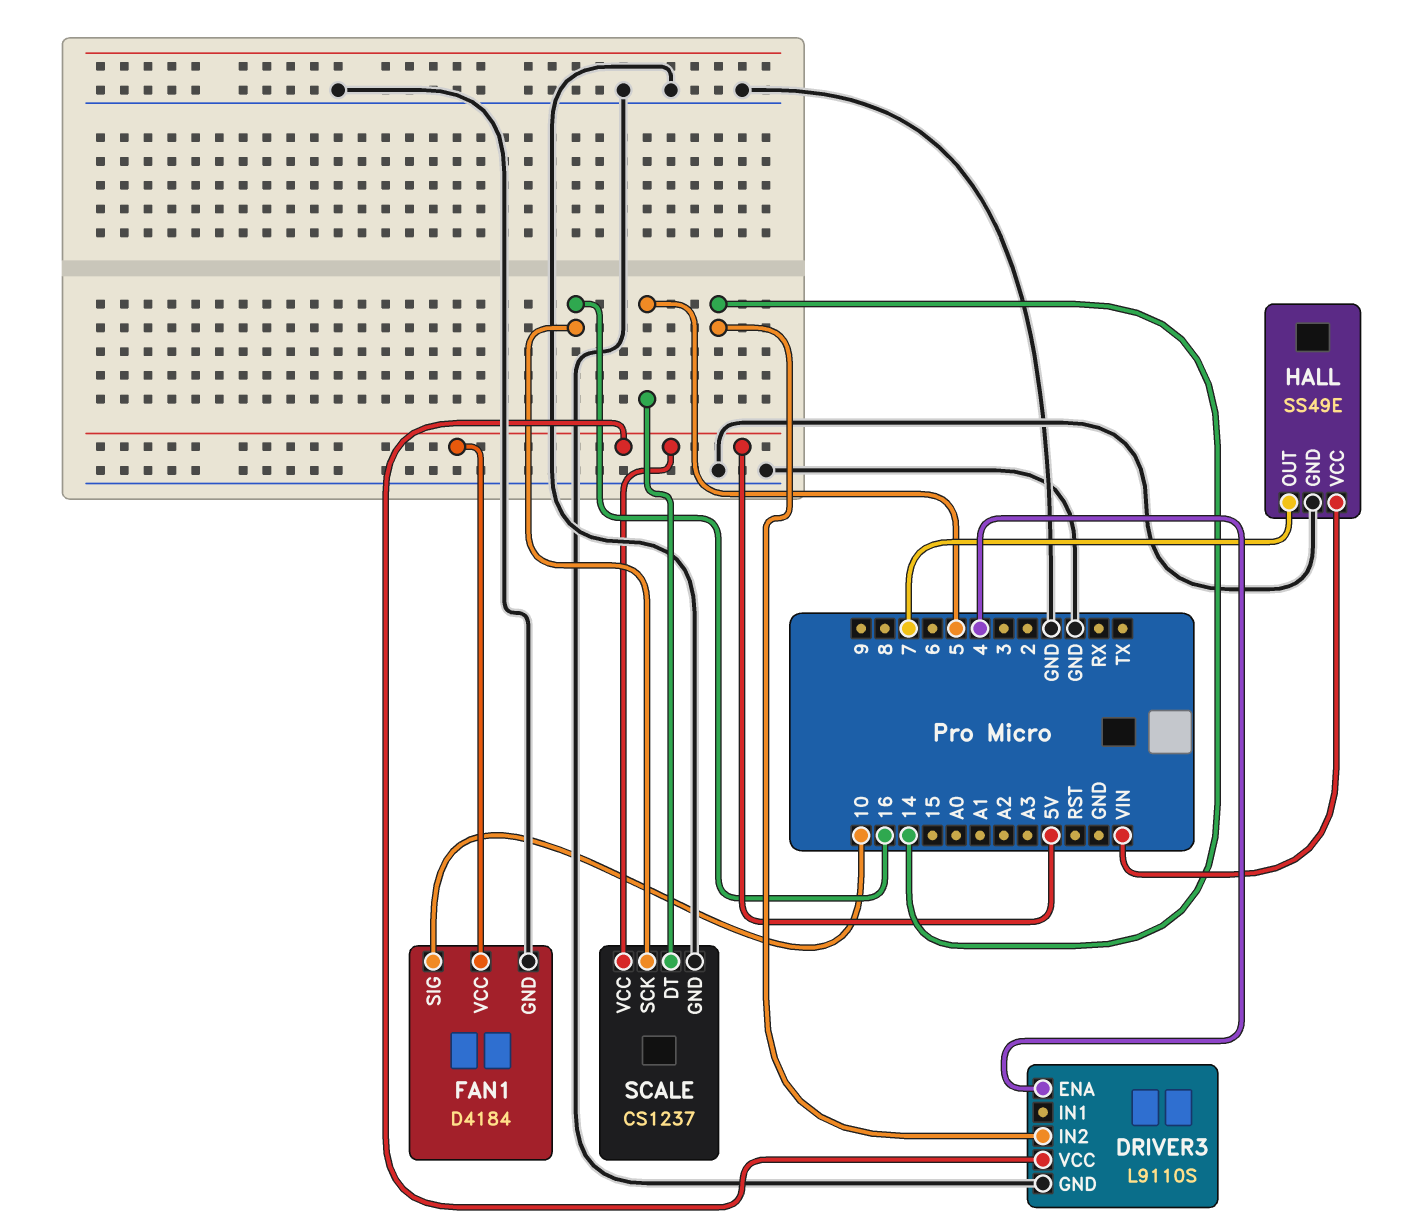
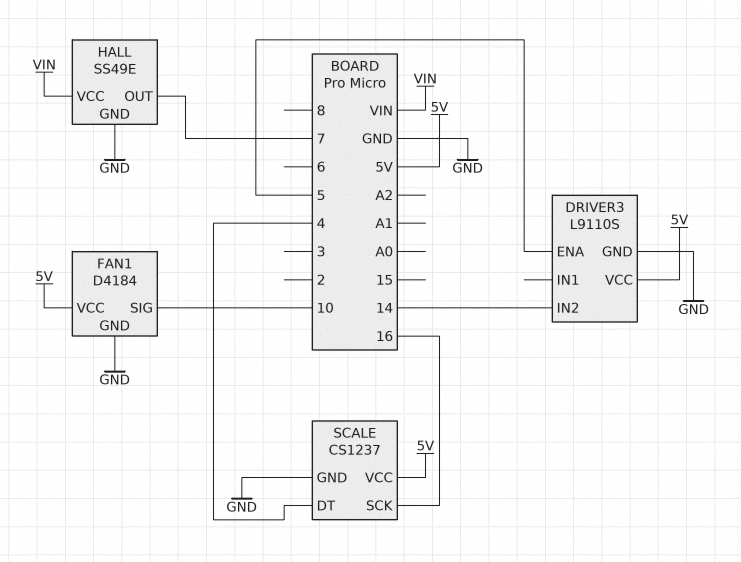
DRIVER3 pin ENA: 4 -> 5
SCALE pin DT: 5 -> 4

